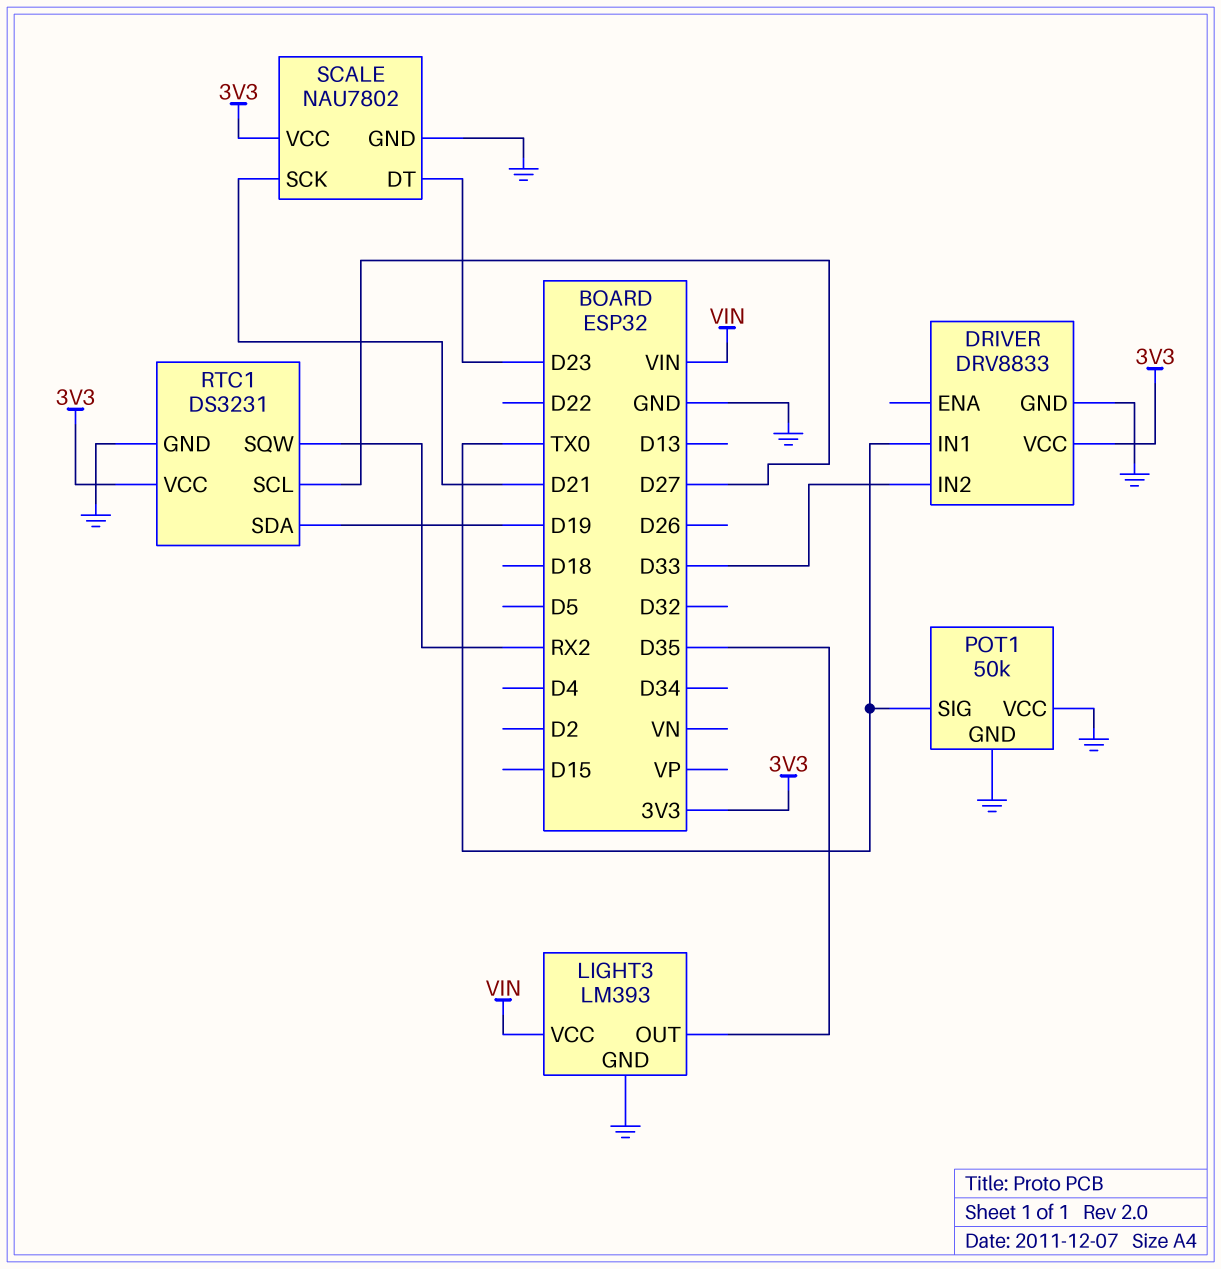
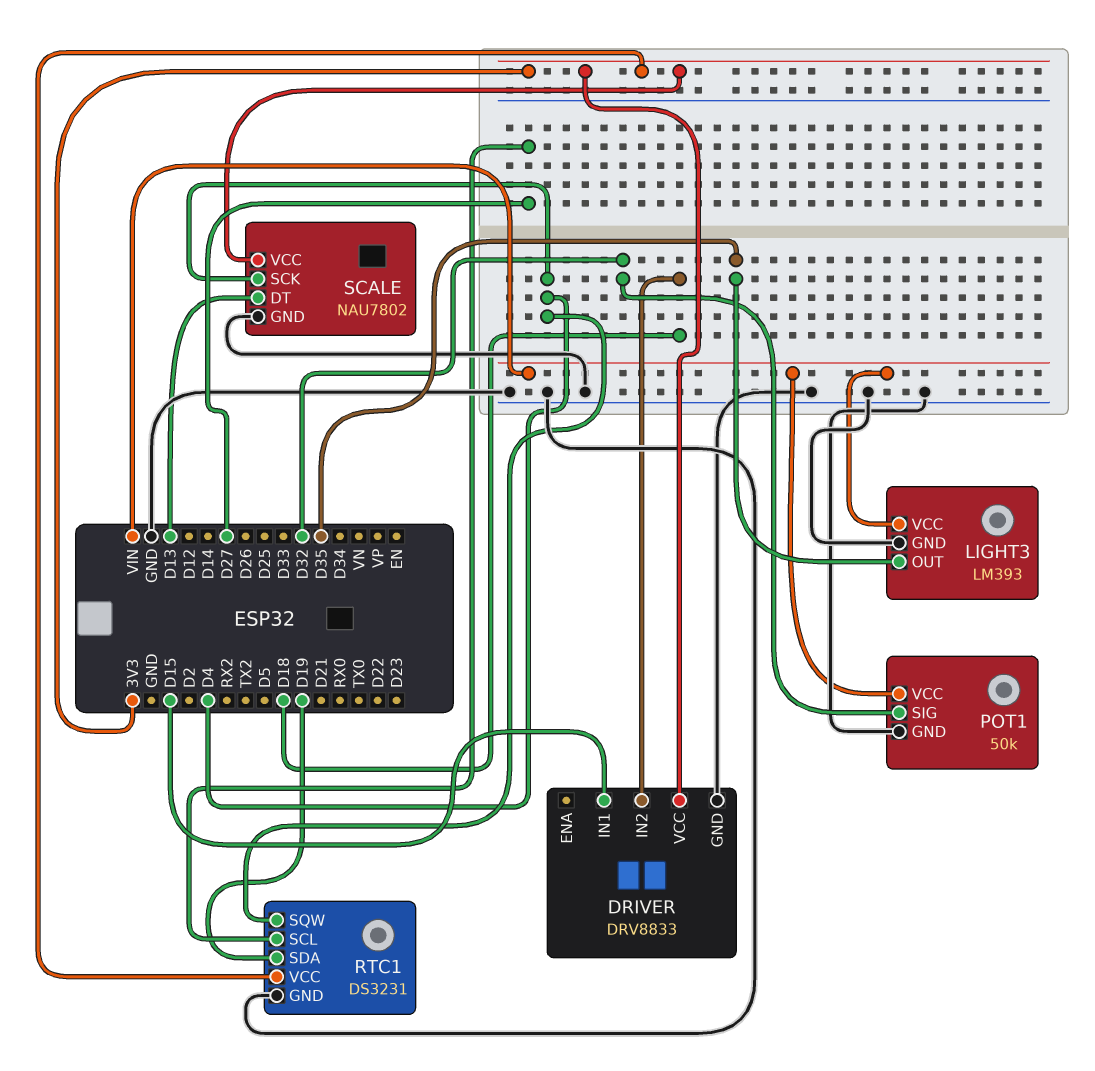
DRIVER pin IN1: TX0 -> D15
DRIVER pin IN2: D33 -> D18
POT1 pin SIG: TX0 -> D32
POT1 pin VCC: GND -> VIN
RTC1 pin SQW: RX2 -> D4
SCALE pin DT: D23 -> D13
SCALE pin SCK: D21 -> D4

